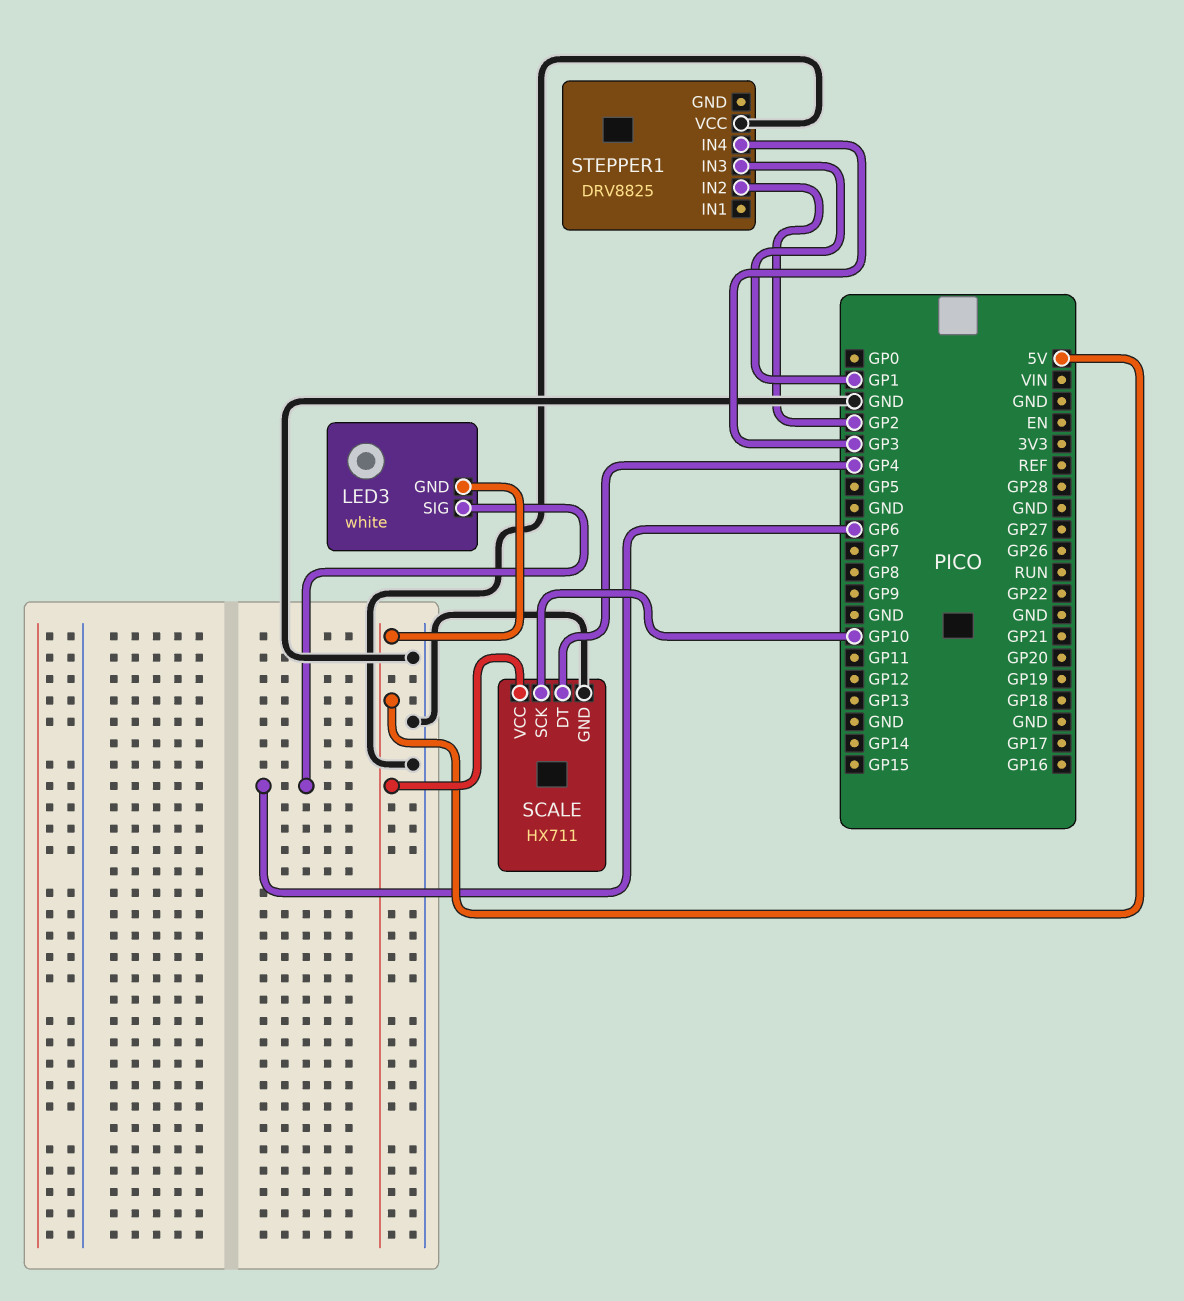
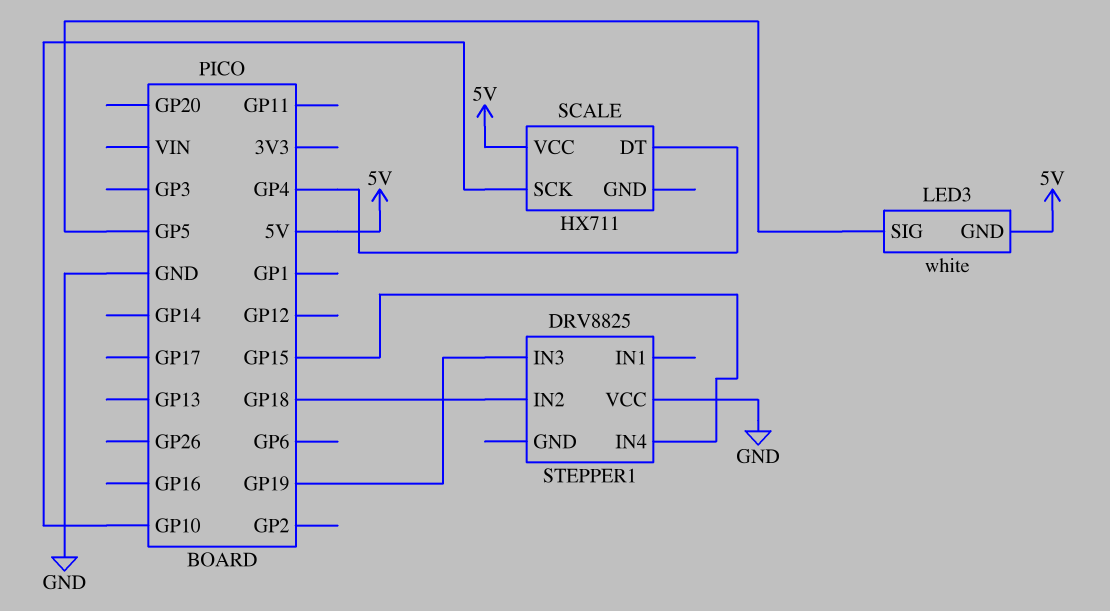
LED3 pin SIG: GP6 -> GP5
SCALE pin GND: GND -> none
STEPPER1 pin IN2: GP2 -> GP18
STEPPER1 pin IN3: GP1 -> GP19
STEPPER1 pin IN4: GP3 -> GP15

